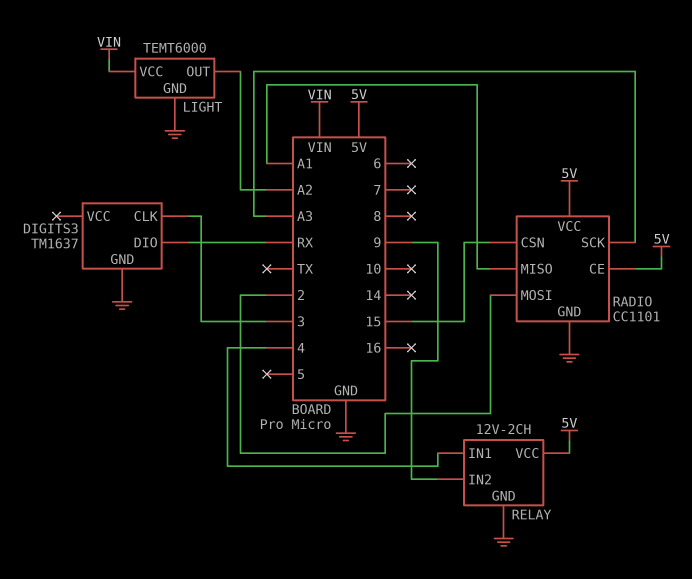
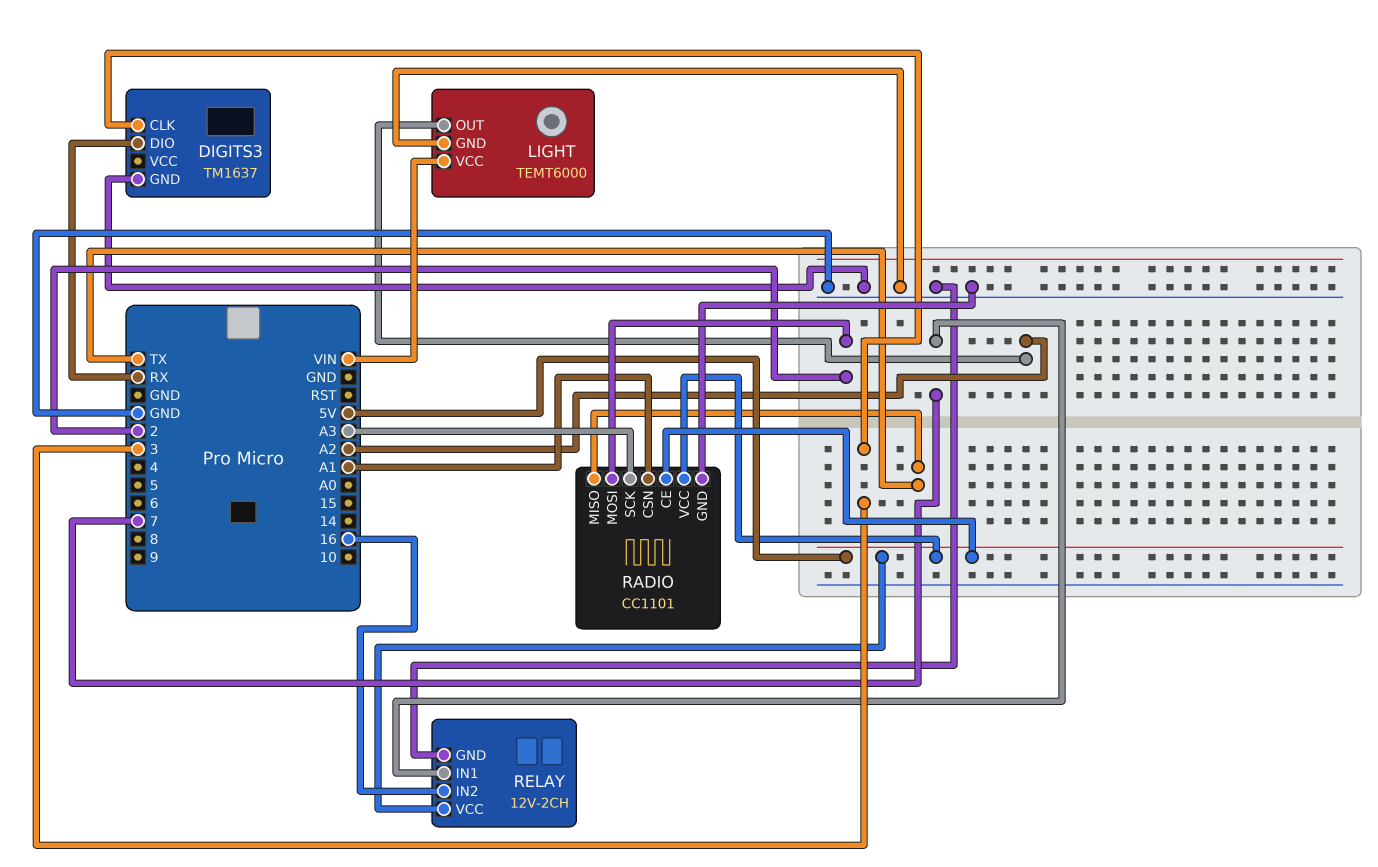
RADIO pin CSN: 15 -> A1
RADIO pin MISO: A1 -> TX
RELAY pin IN1: 4 -> 7
RELAY pin IN2: 9 -> 16

